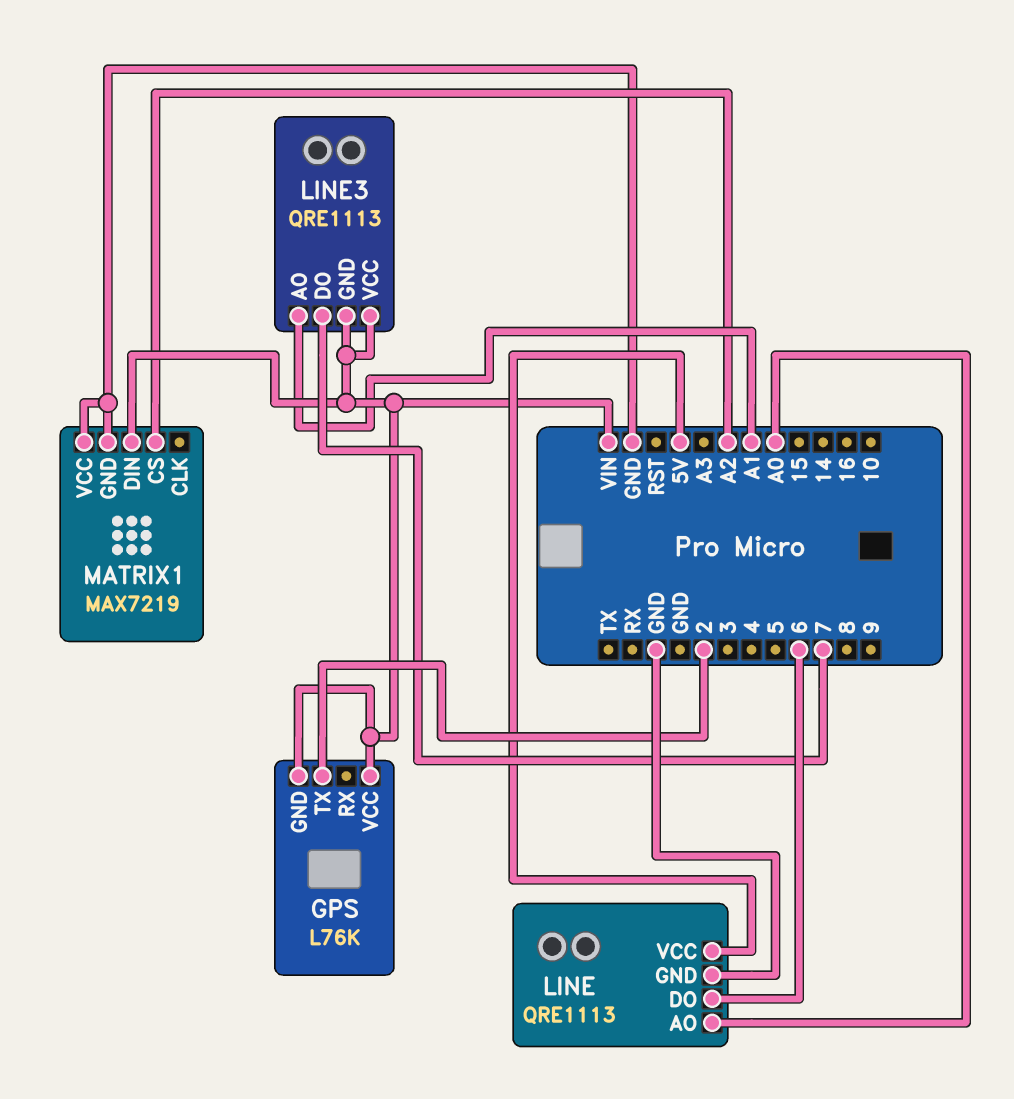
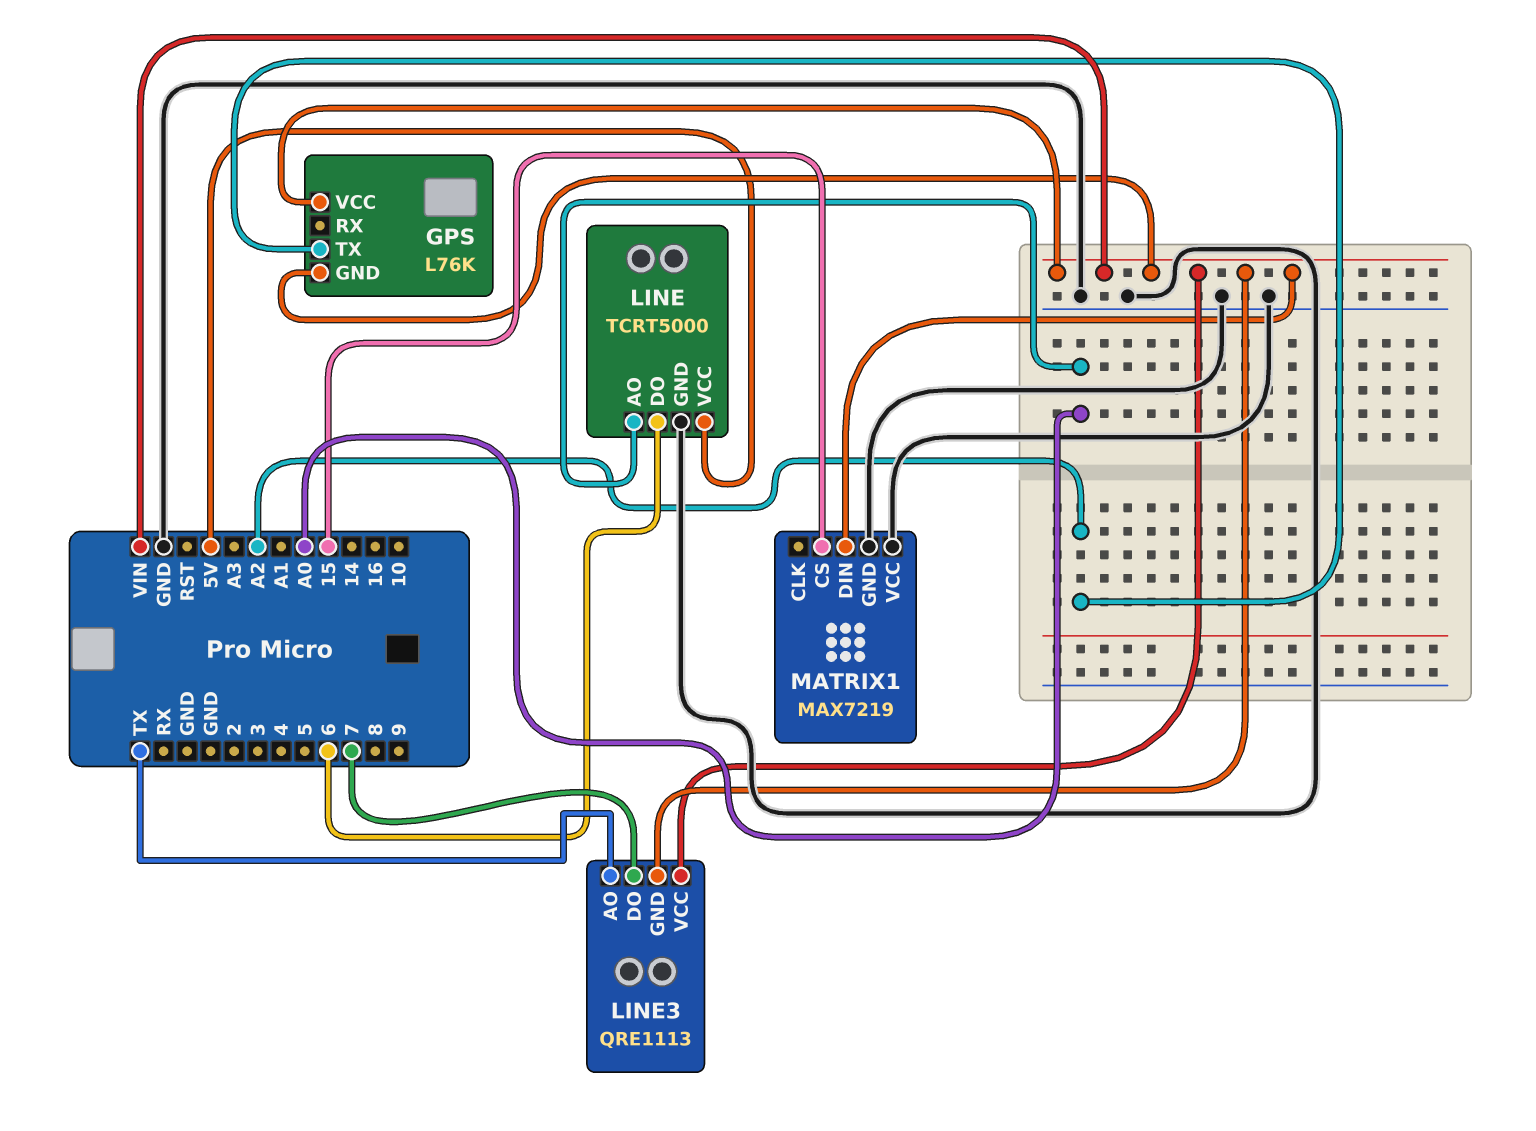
GPS pin TX: 2 -> A2
LINE: QRE1113 -> TCRT5000
LINE3 pin AO: A1 -> TX
MATRIX1 pin CS: A2 -> 15

